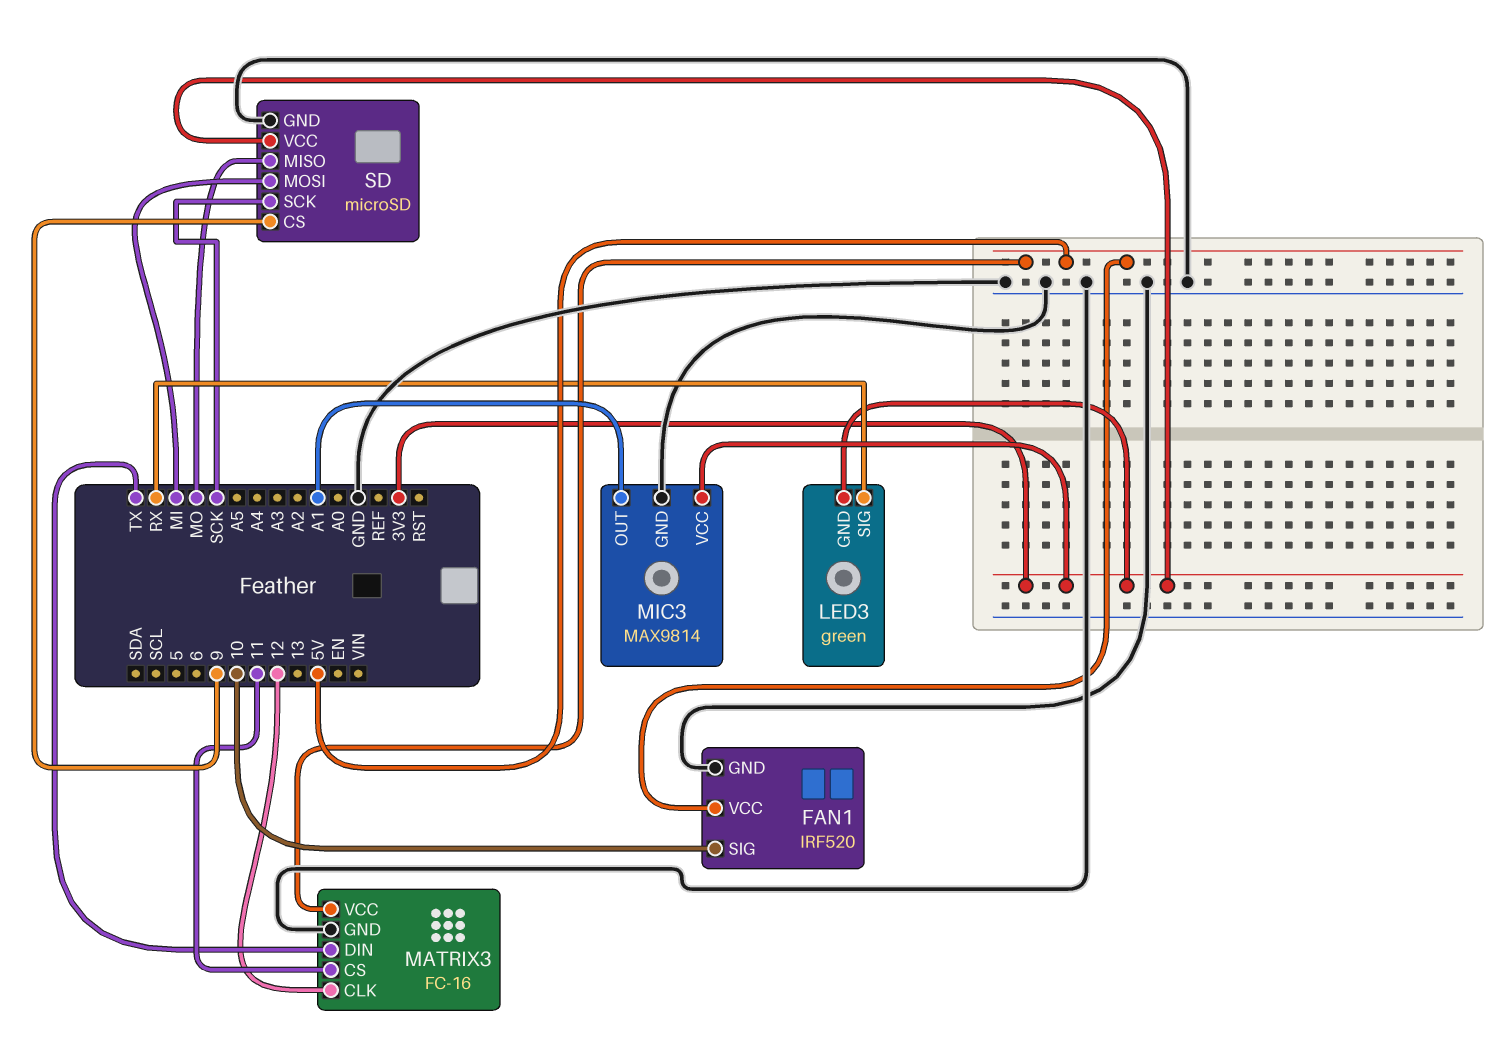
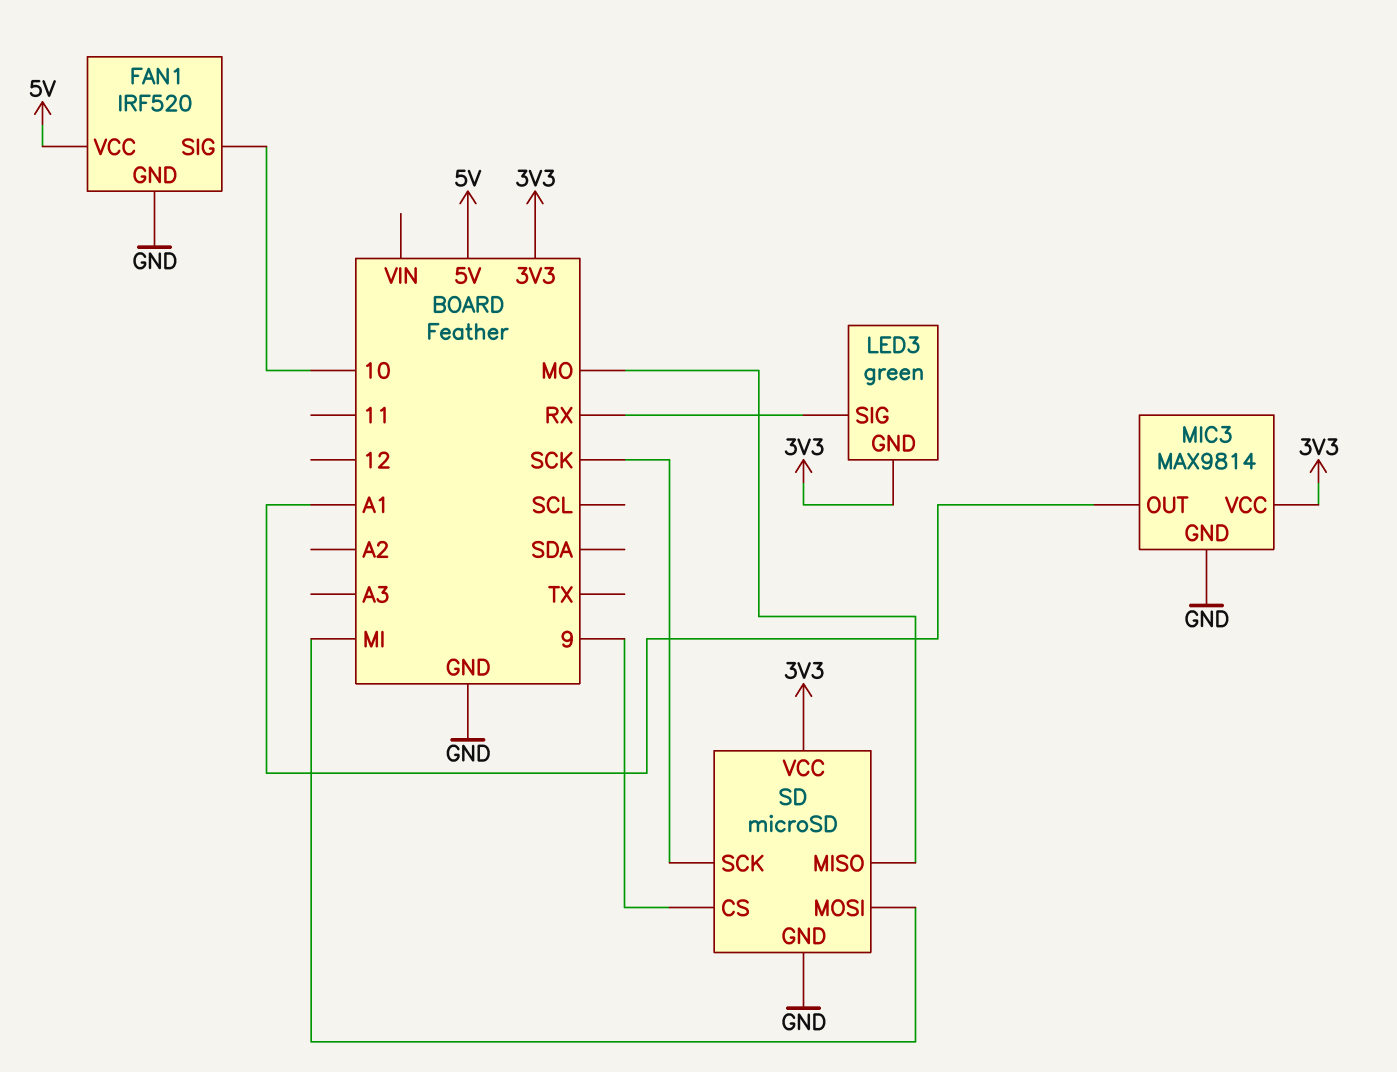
MATRIX3: FC-16 -> none
MATRIX3 pin CLK: 12 -> none
MATRIX3 pin CS: 11 -> none
MATRIX3 pin DIN: TX -> none
MATRIX3 pin GND: GND -> none
MATRIX3 pin VCC: 5V -> none

